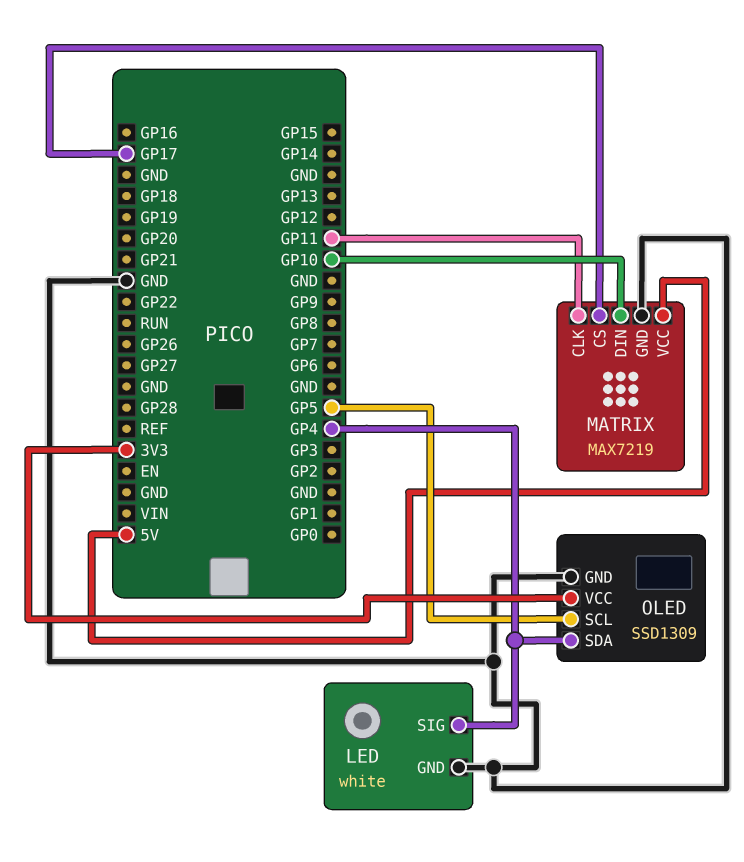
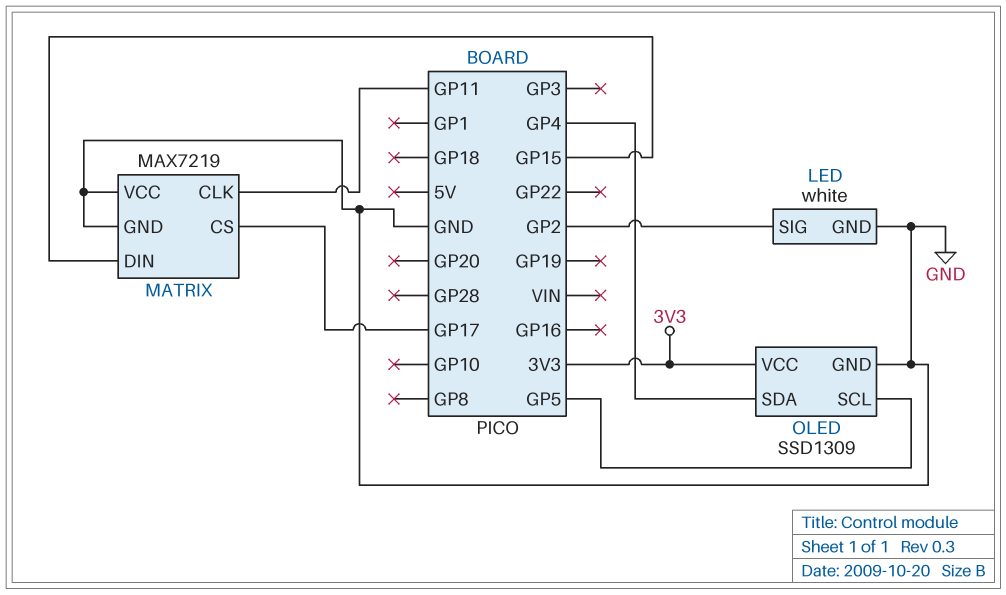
LED pin SIG: GP4 -> GP2
MATRIX pin DIN: GP10 -> GP15
MATRIX pin VCC: 5V -> GND

